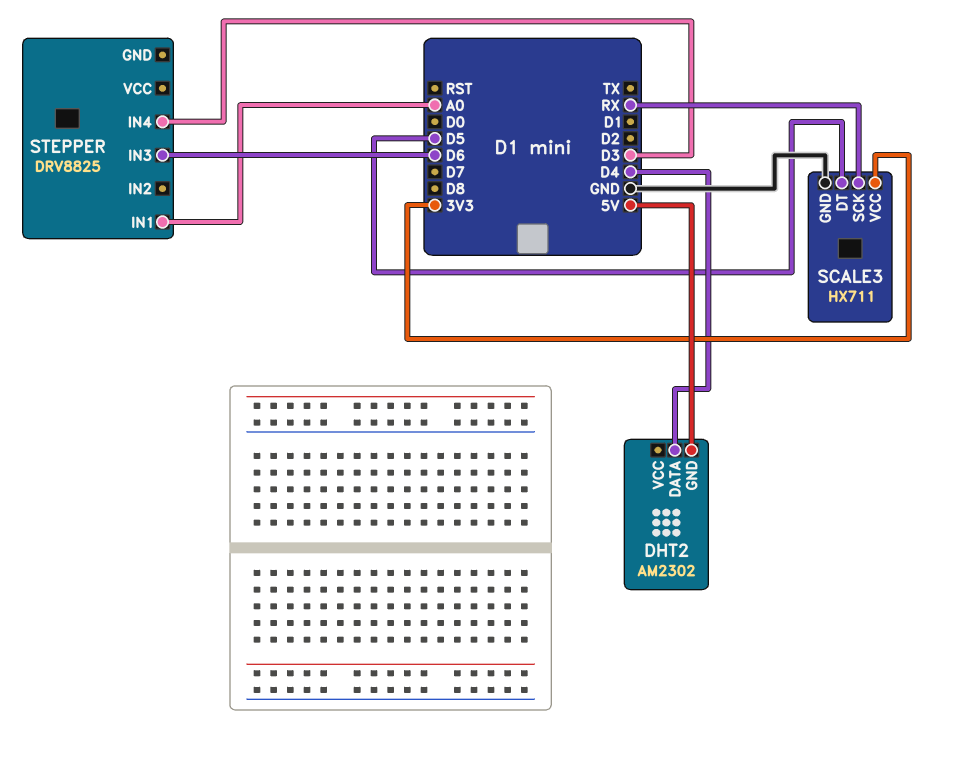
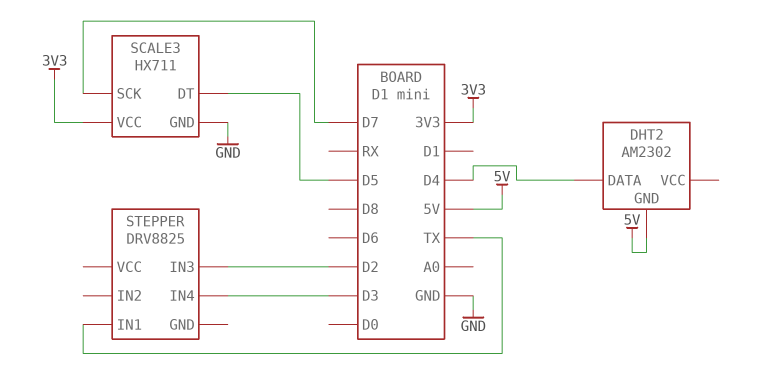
SCALE3 pin SCK: RX -> D7
STEPPER pin IN1: A0 -> TX
STEPPER pin IN3: D6 -> D2

